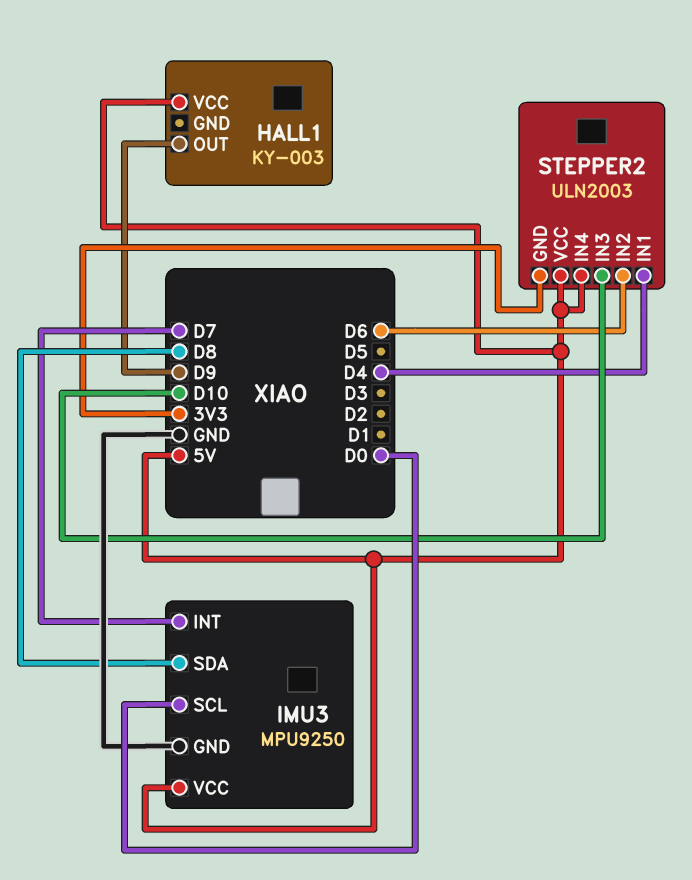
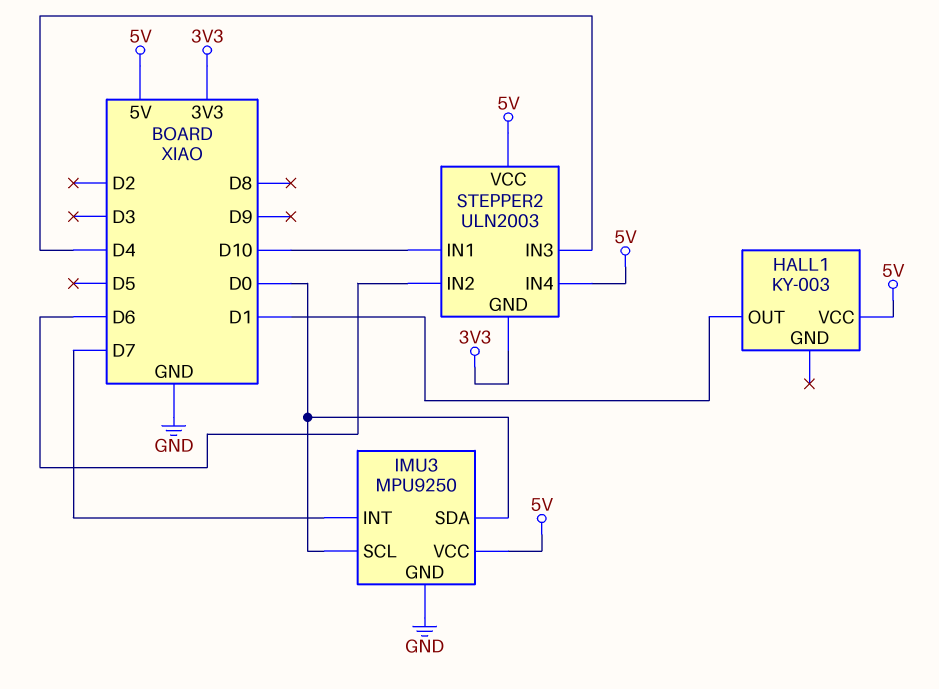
HALL1 pin OUT: D9 -> D1
IMU3 pin SDA: D8 -> D0
STEPPER2 pin IN1: D4 -> D10
STEPPER2 pin IN3: D10 -> D4

